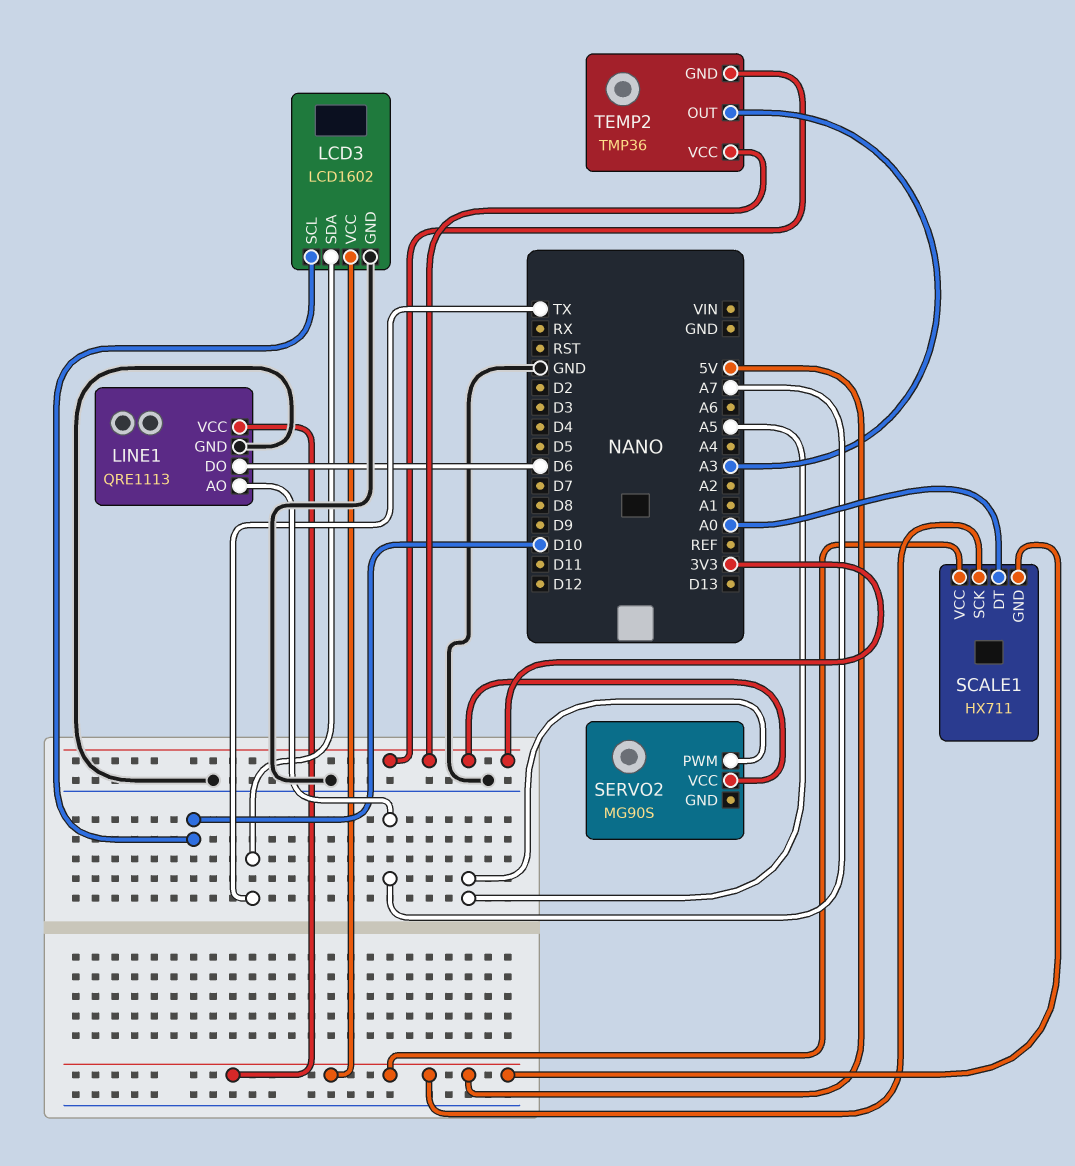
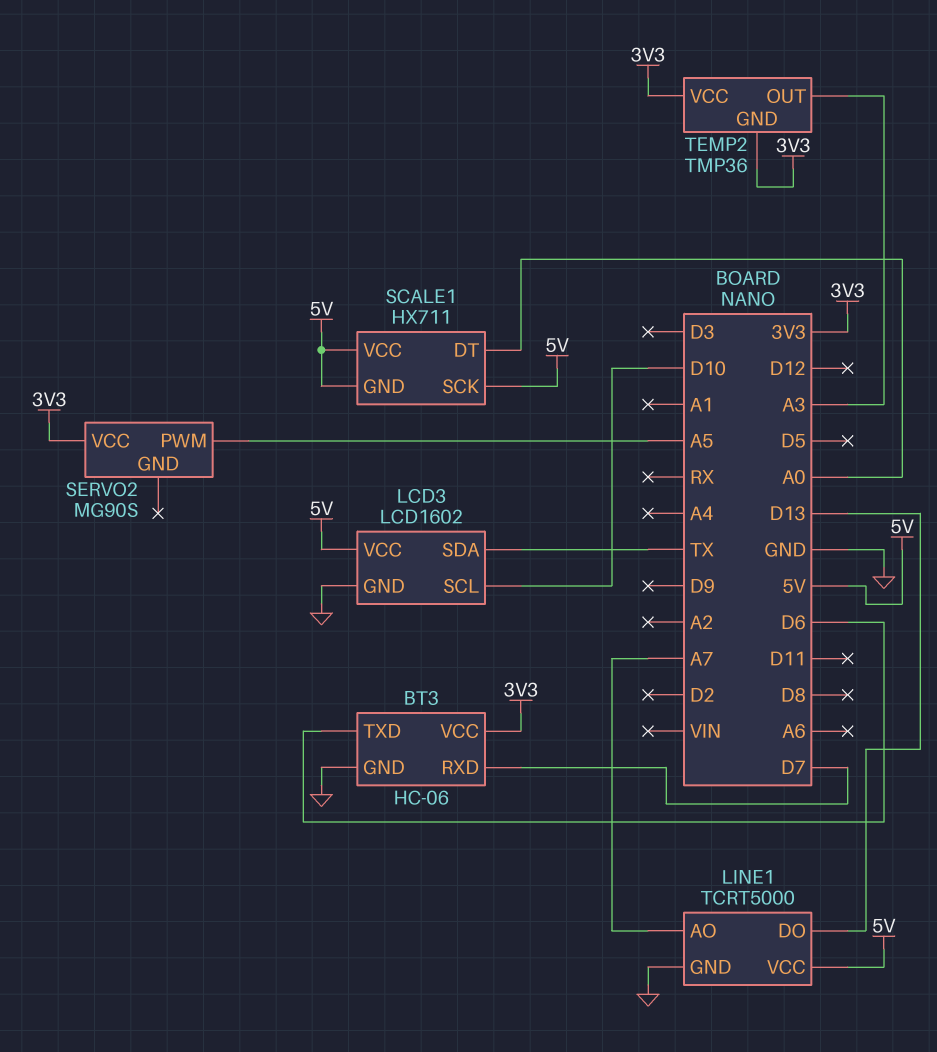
BT3: none -> HC-06
BT3 pin GND: none -> GND
BT3 pin RXD: none -> D7
BT3 pin TXD: none -> D6
BT3 pin VCC: none -> 3V3
LINE1: QRE1113 -> TCRT5000
LINE1 pin DO: D6 -> D13

